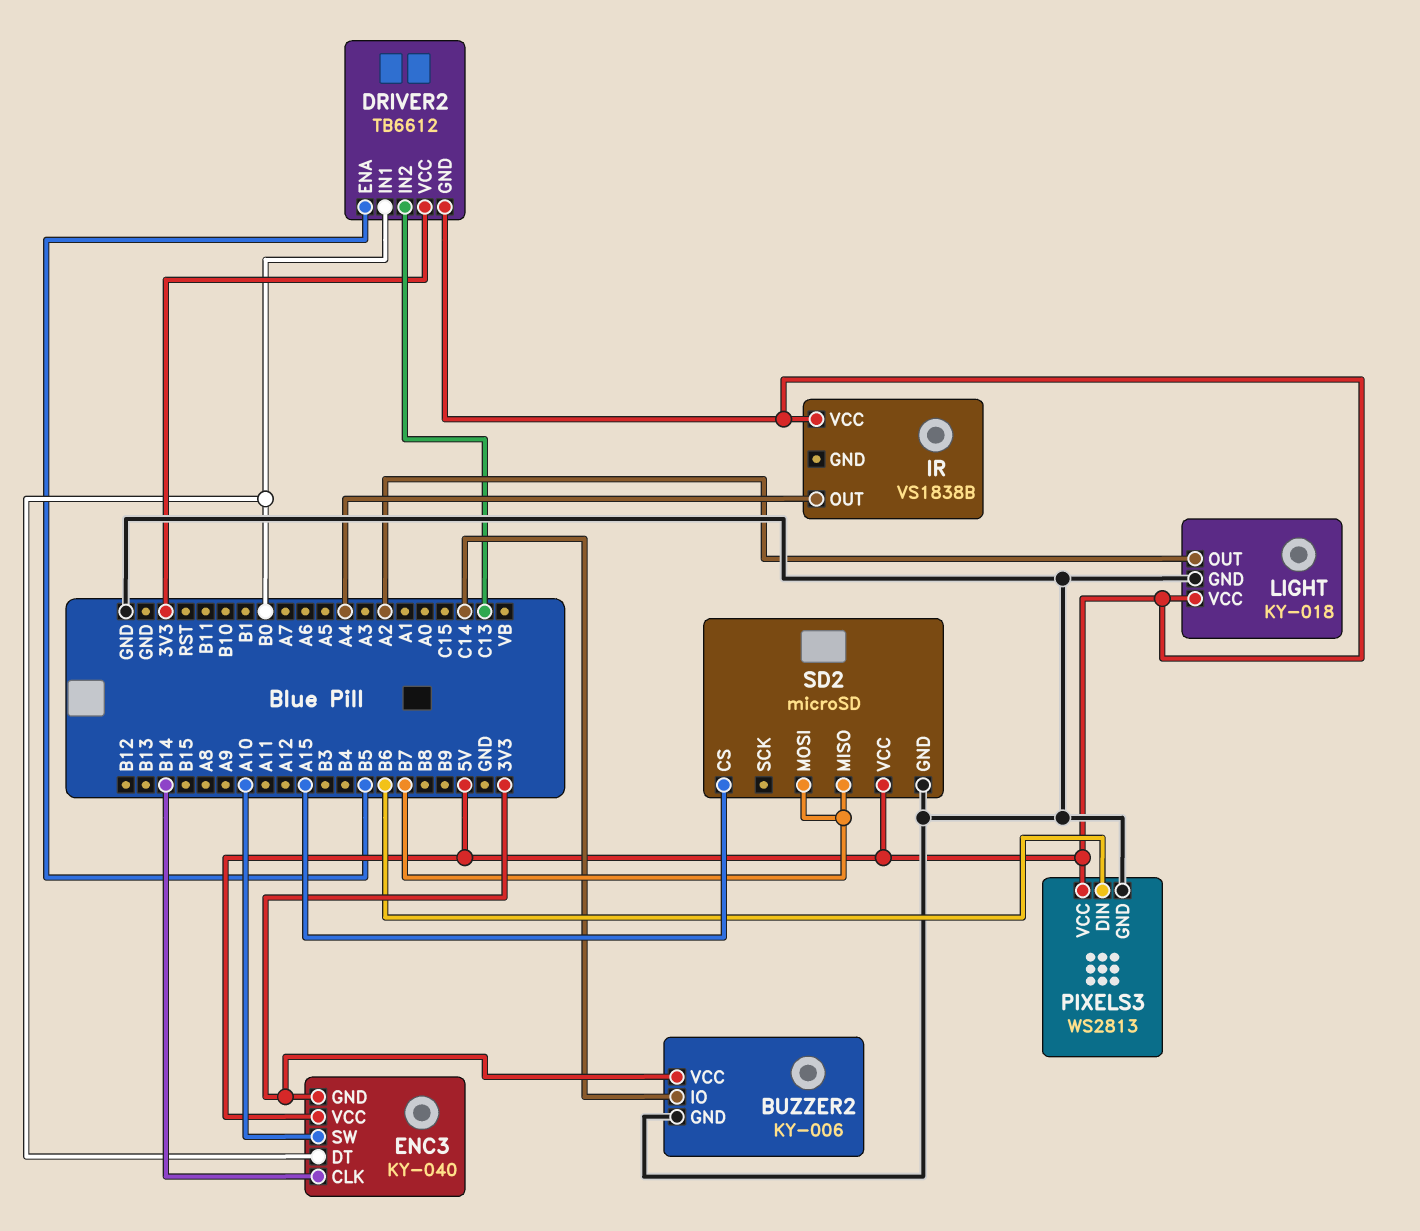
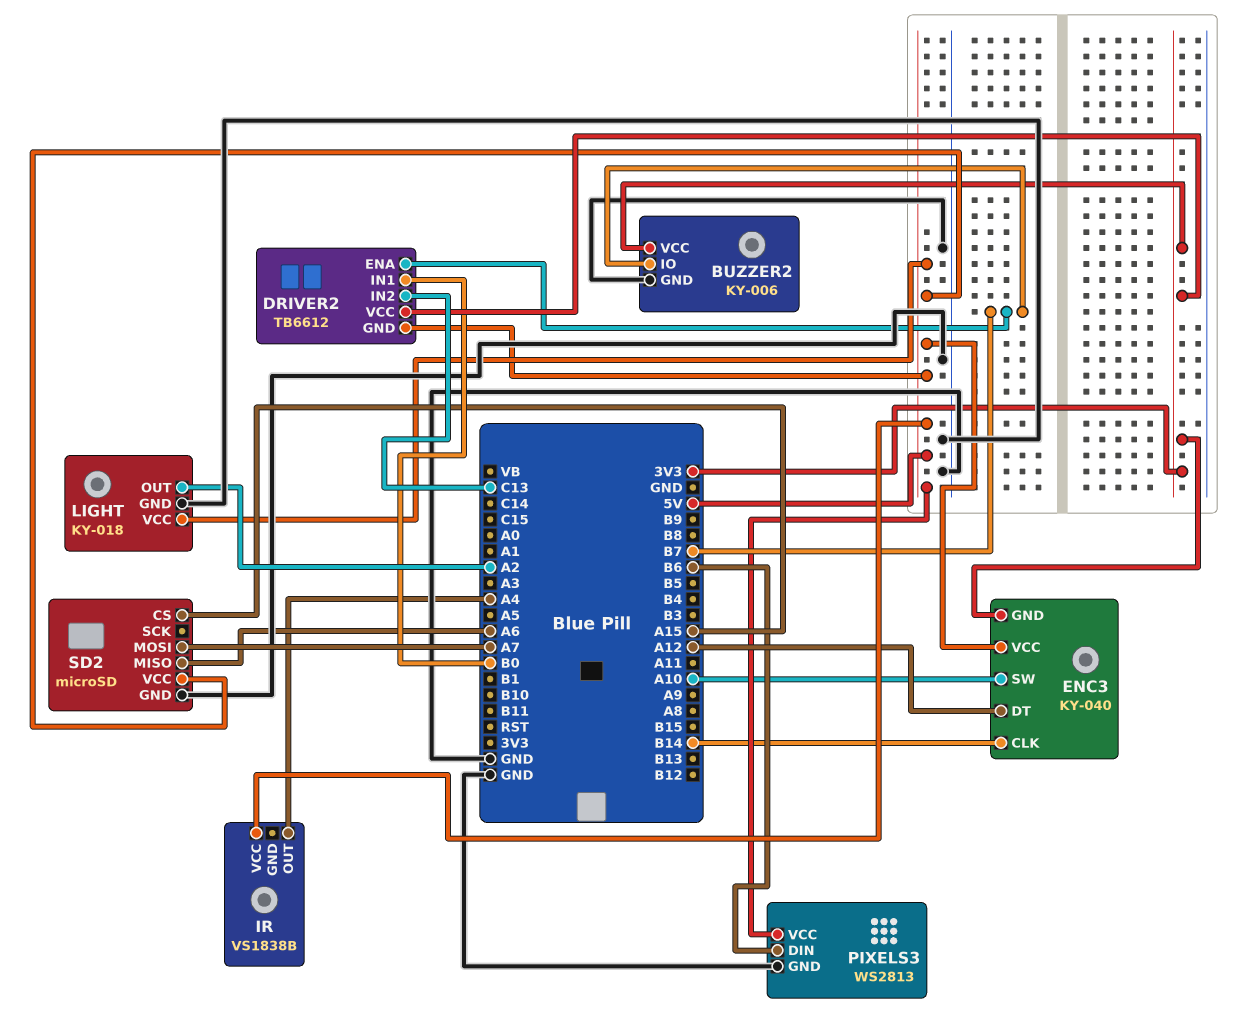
BUZZER2 pin IO: C14 -> B7
DRIVER2 pin ENA: B5 -> B7
ENC3 pin DT: B0 -> A12
SD2 pin MISO: B7 -> A6
SD2 pin MOSI: B7 -> A7

